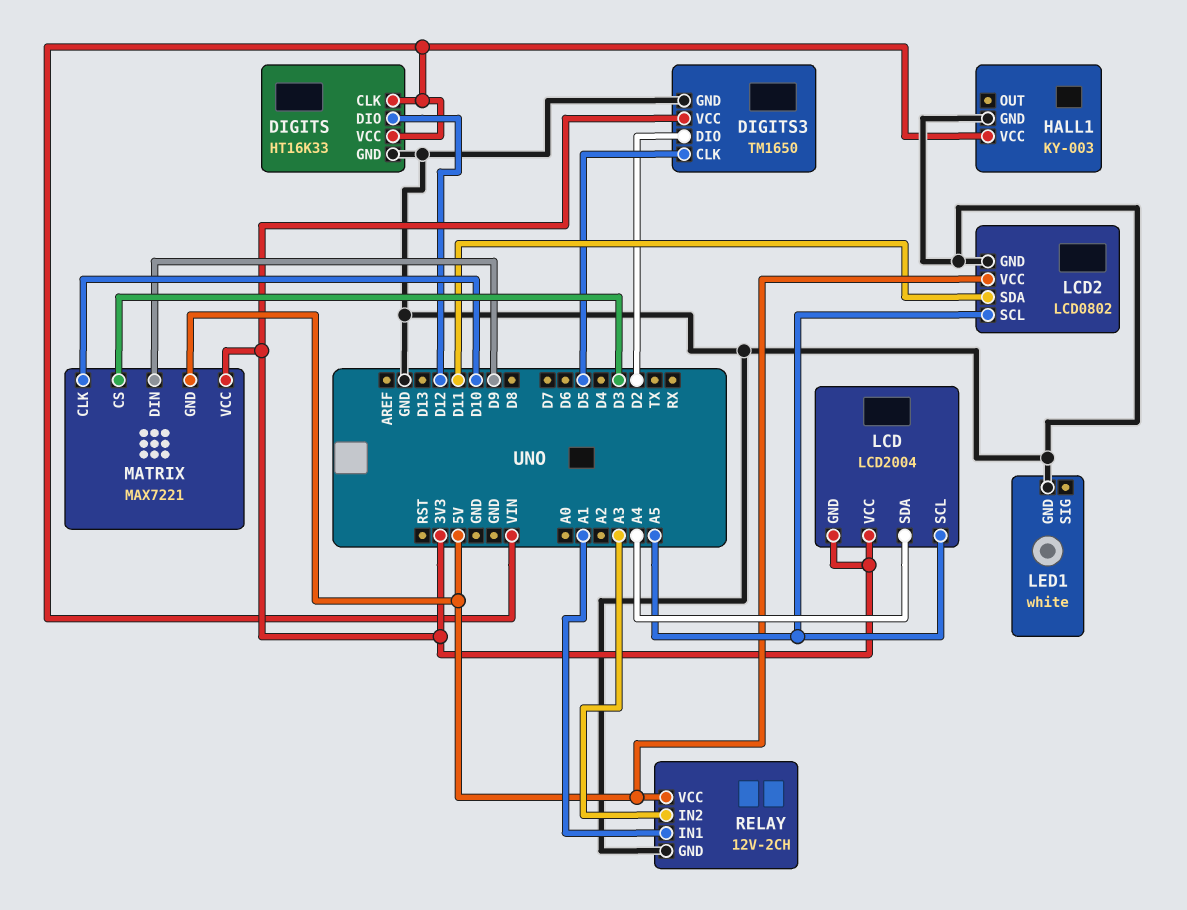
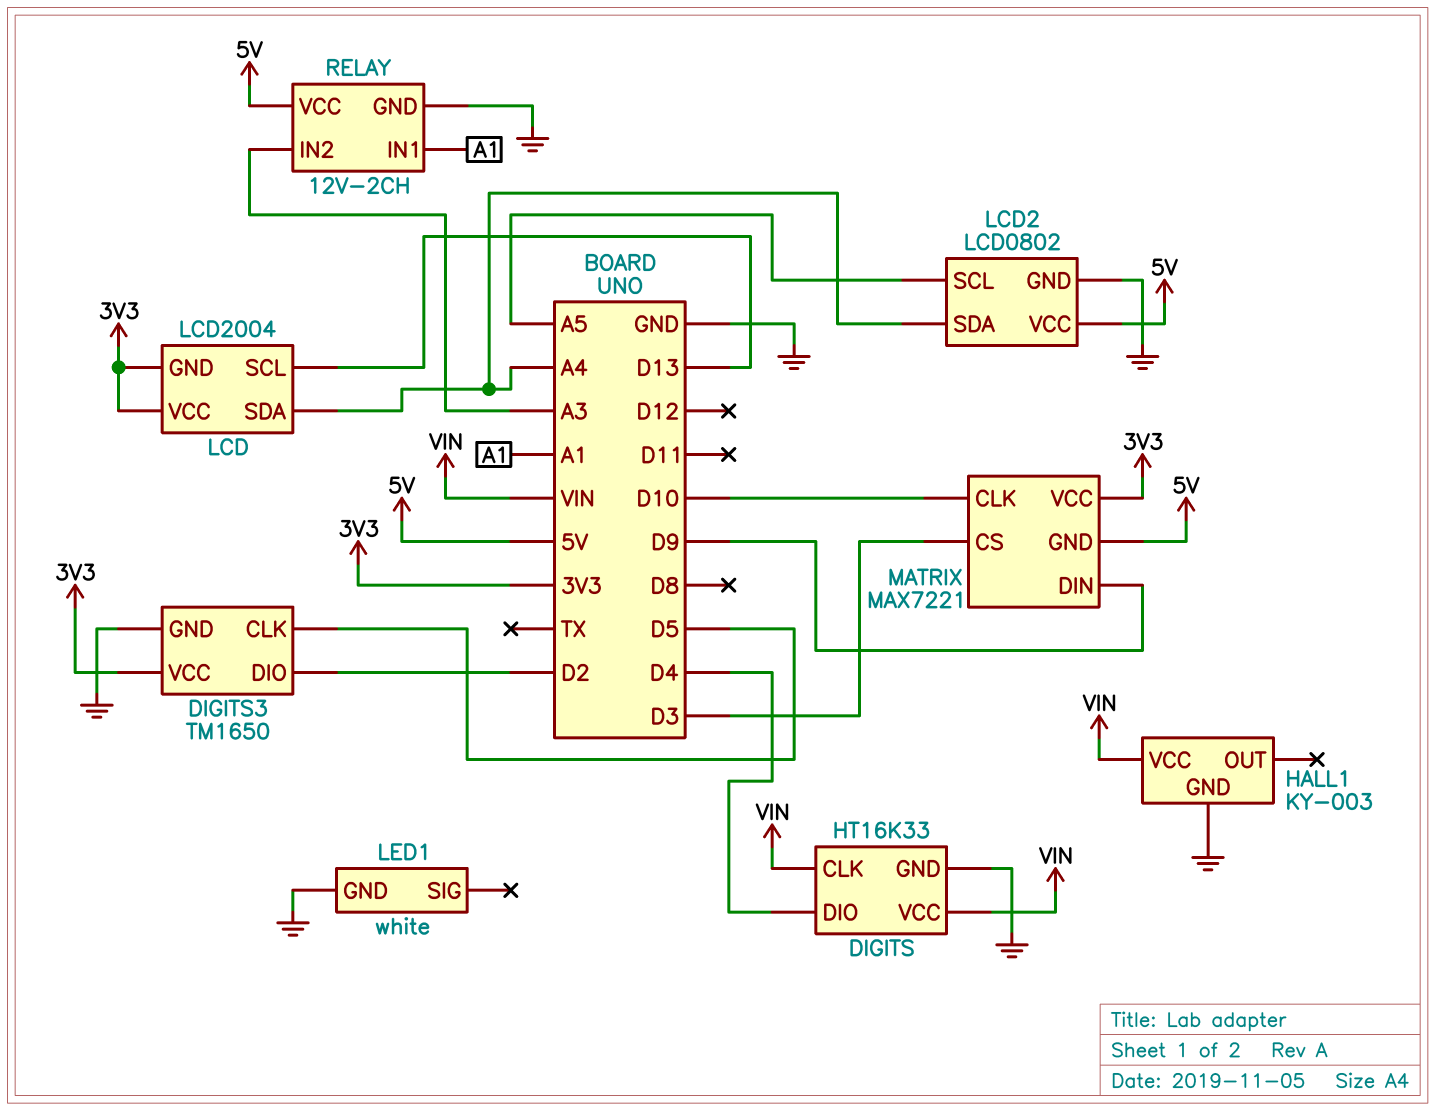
DIGITS pin DIO: D12 -> D4
LCD pin SCL: A5 -> D13
LCD2 pin SDA: D11 -> A4

